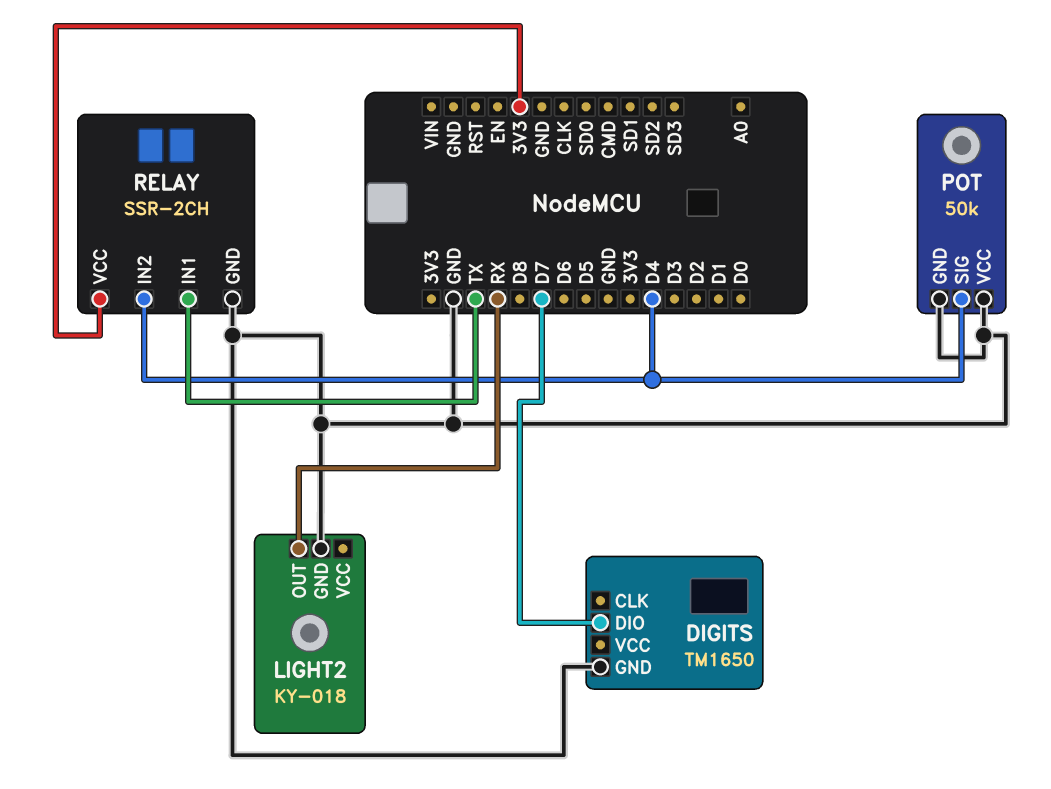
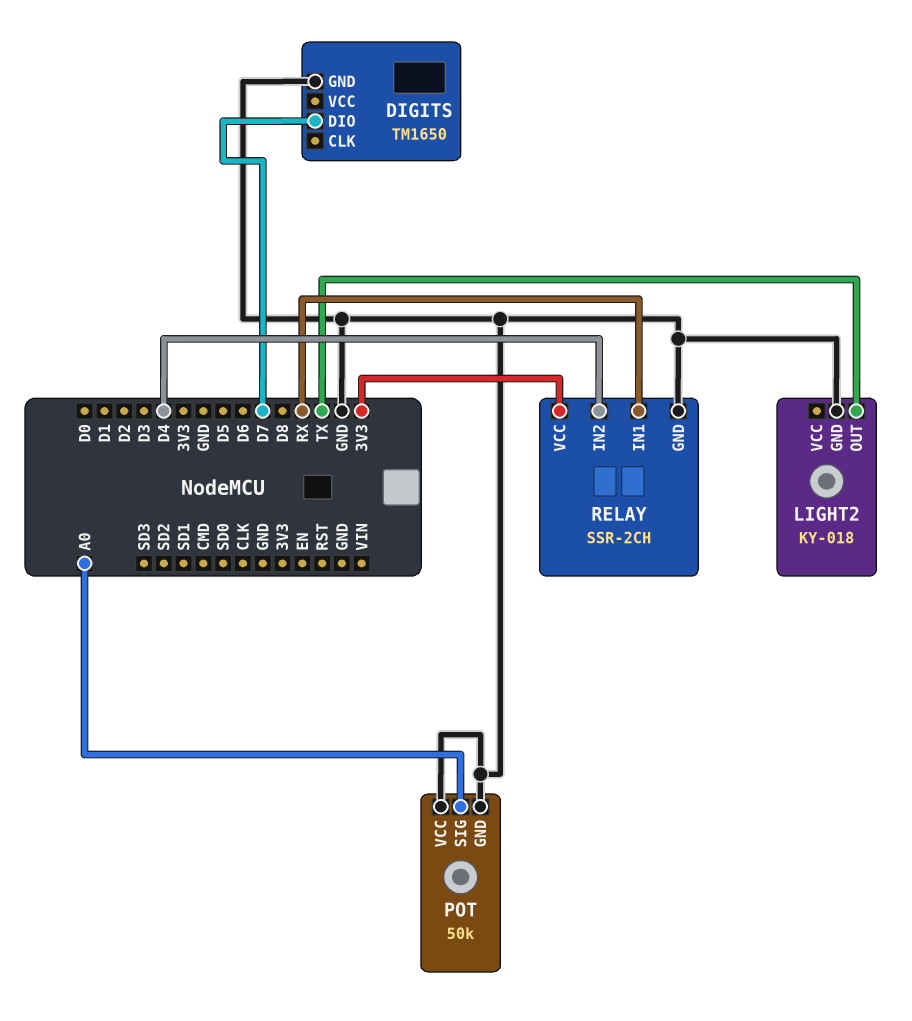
LIGHT2 pin OUT: RX -> TX
POT pin SIG: D4 -> A0
RELAY pin IN1: TX -> RX

